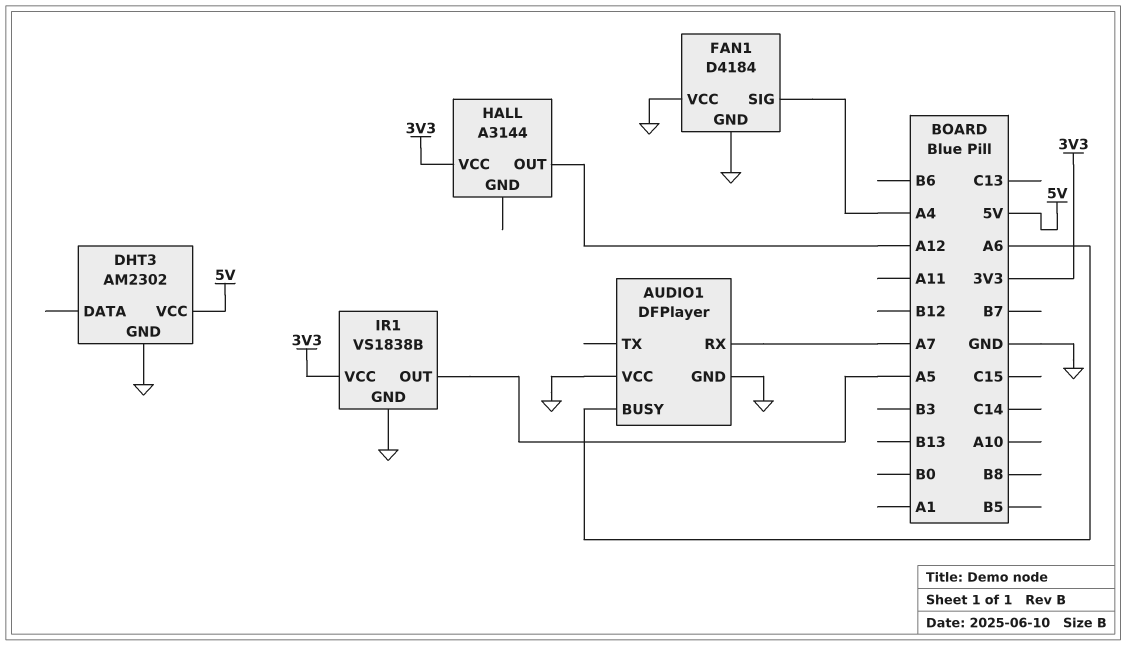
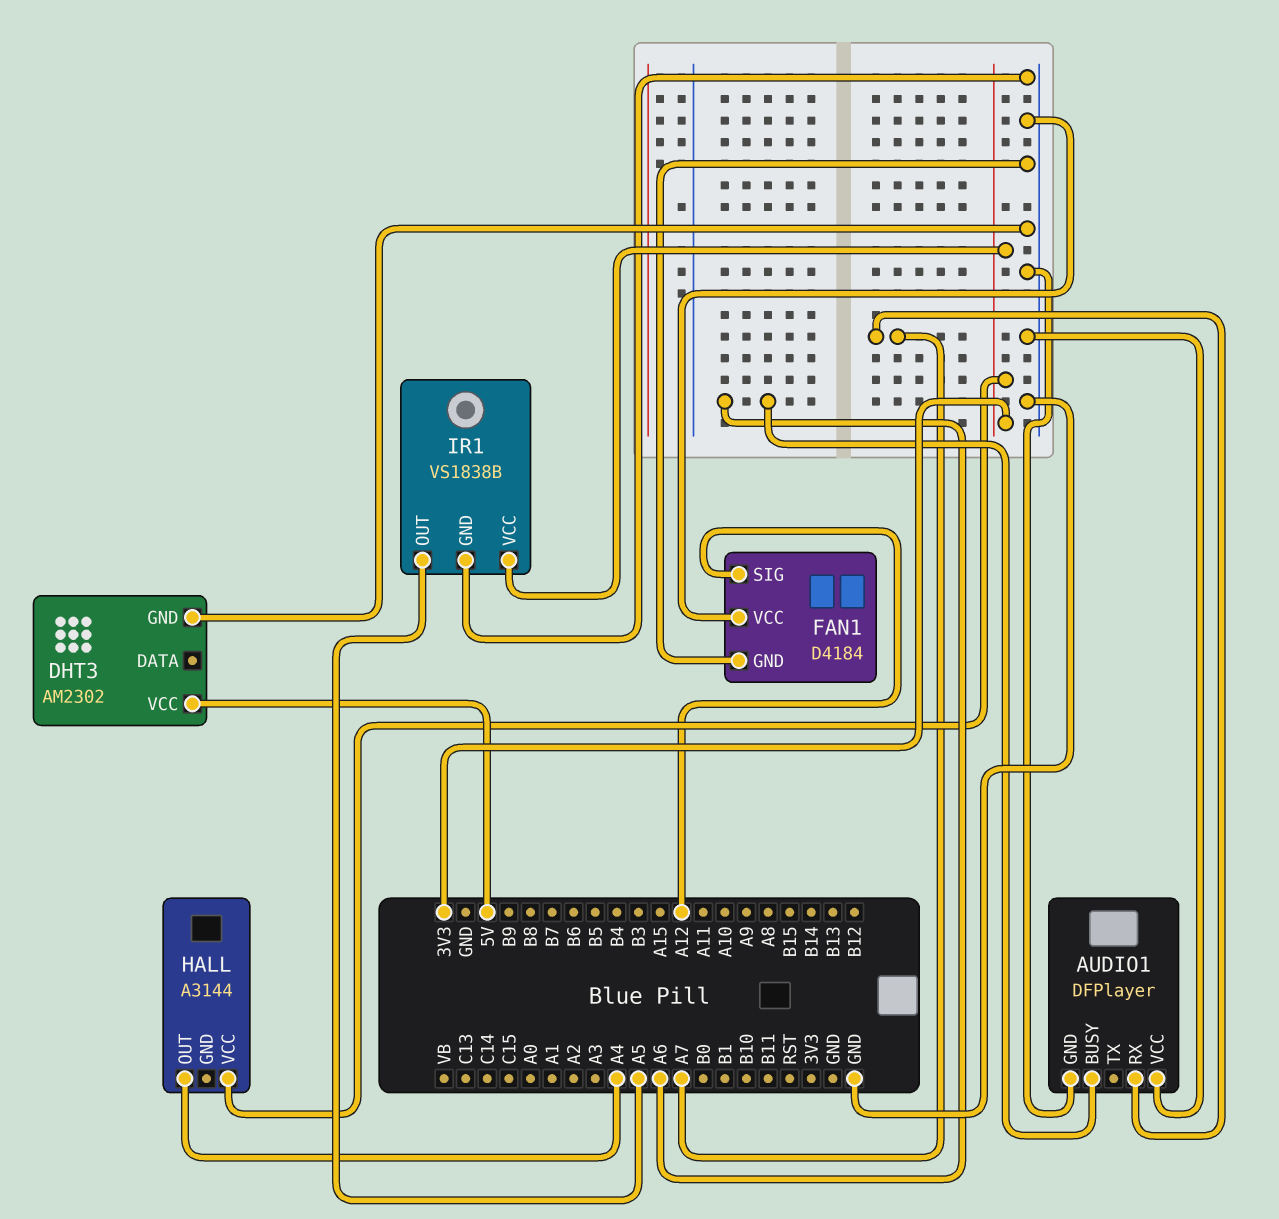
FAN1 pin SIG: A4 -> A12
HALL pin OUT: A12 -> A4

